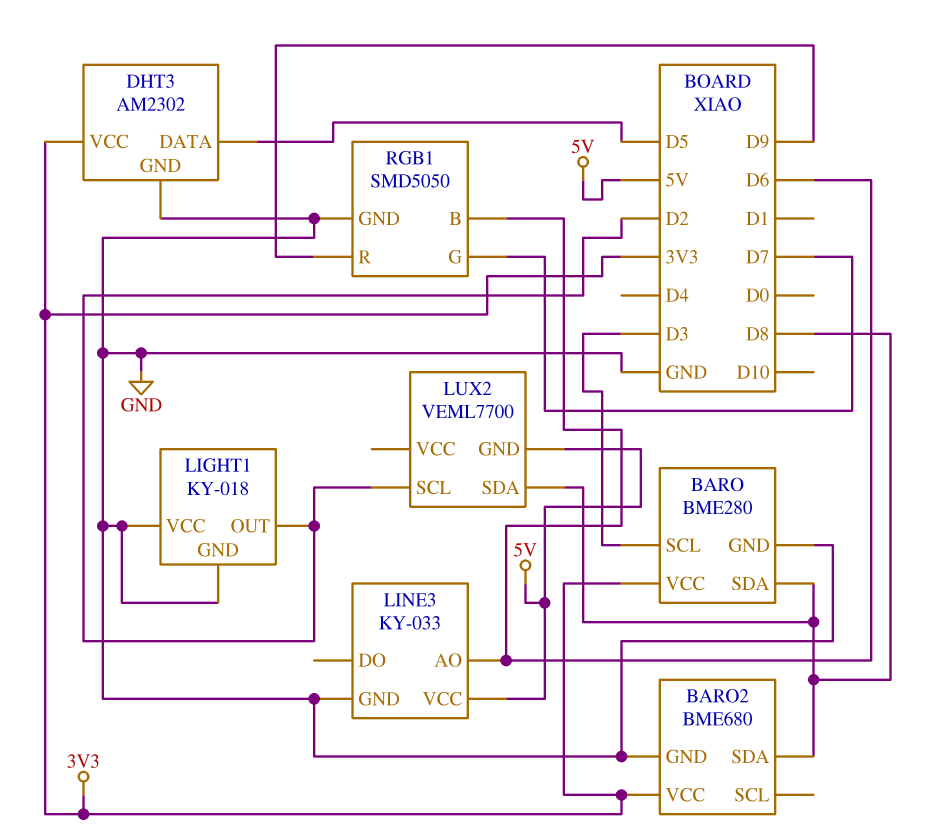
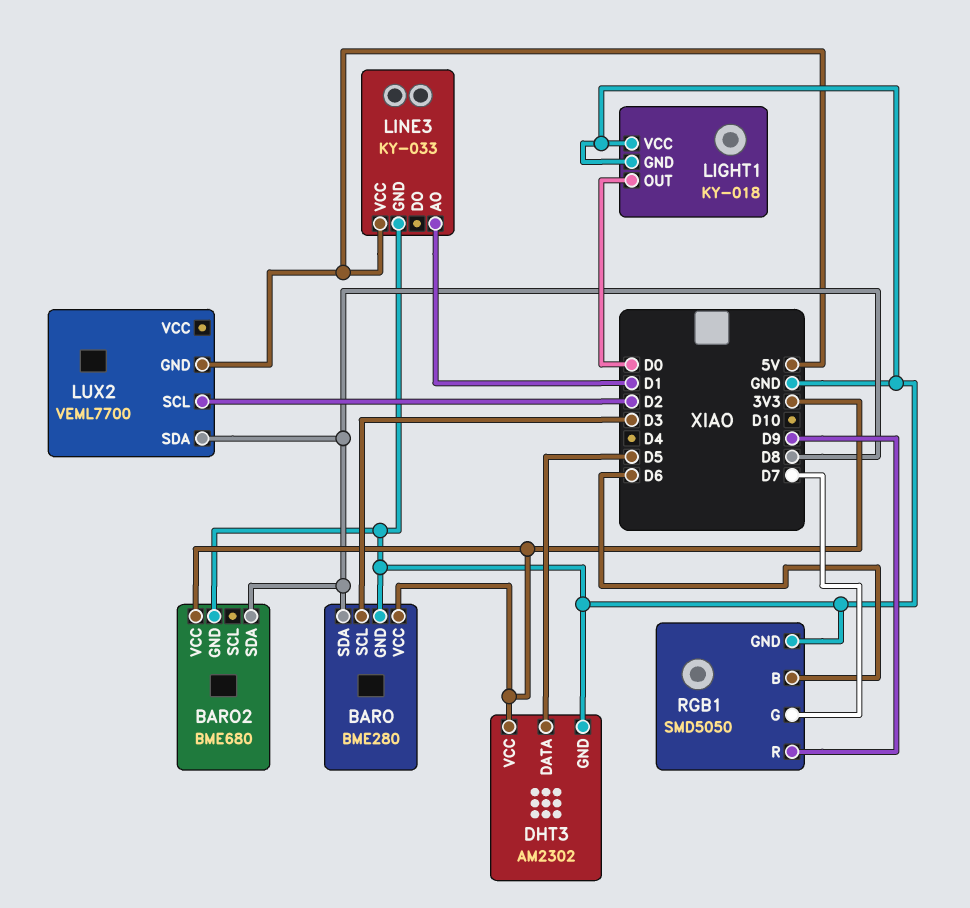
LIGHT1 pin OUT: D2 -> D0
LINE3 pin AO: D6 -> D1

